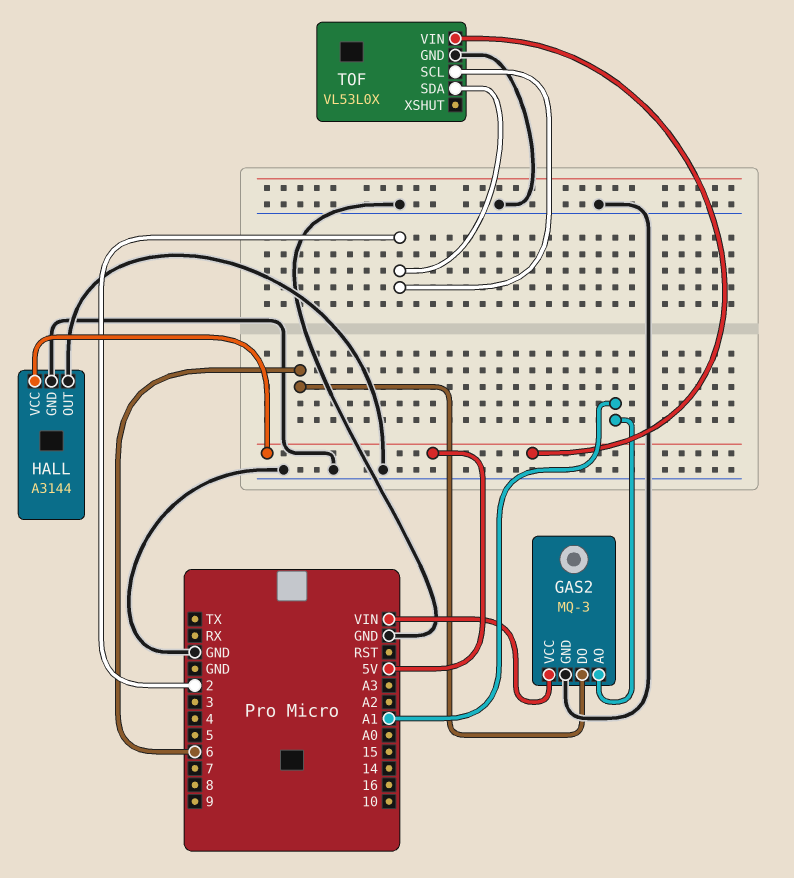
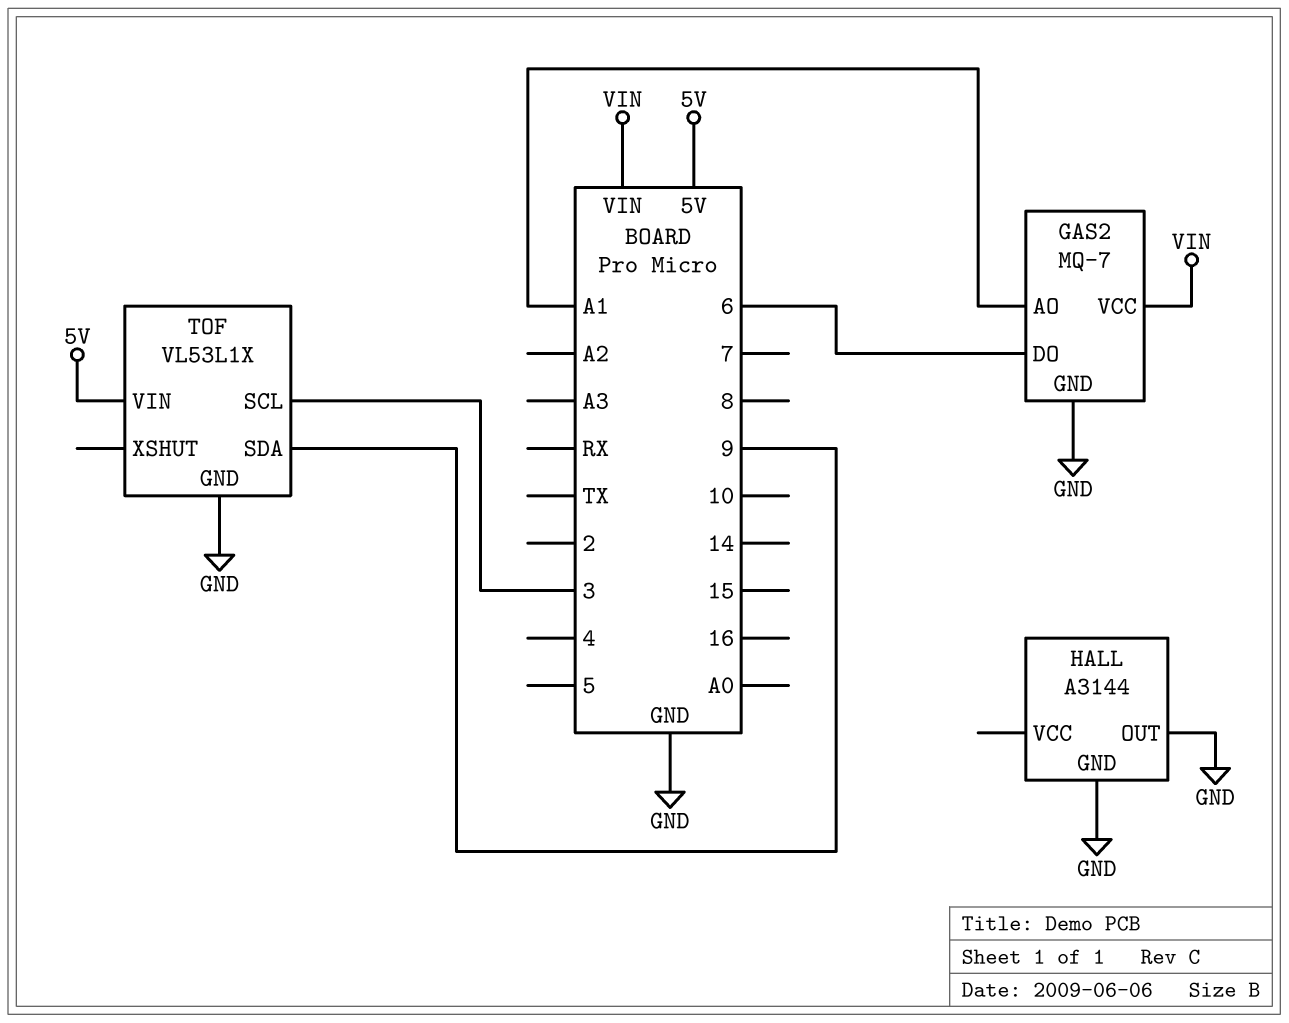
GAS2: MQ-3 -> MQ-7
HALL pin VCC: 5V -> none
TOF: VL53L0X -> VL53L1X
TOF pin SCL: 2 -> 3
TOF pin SDA: 2 -> 9

